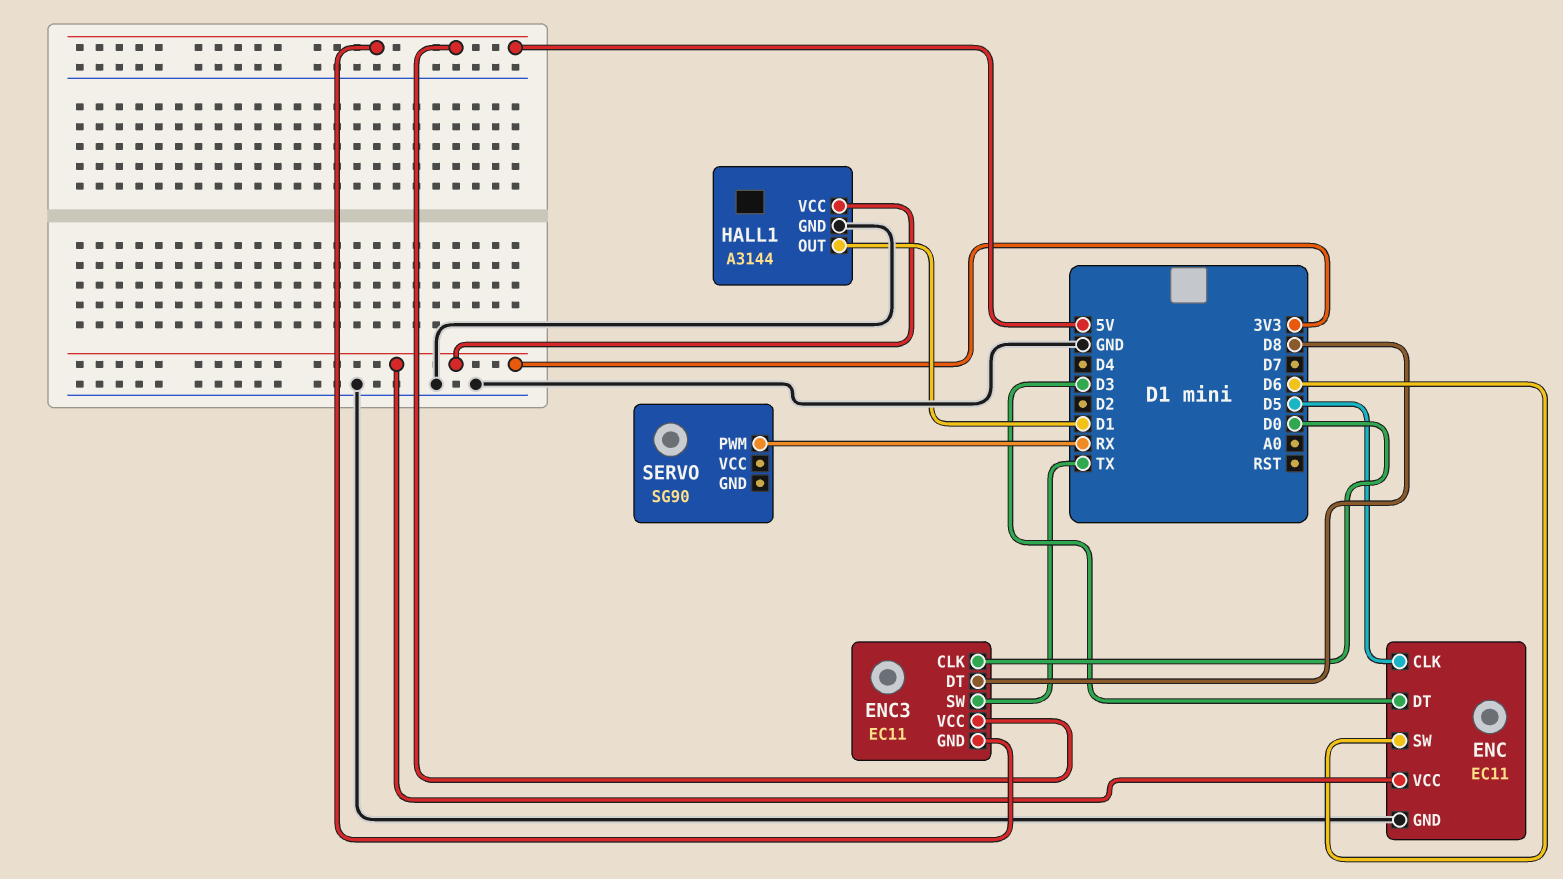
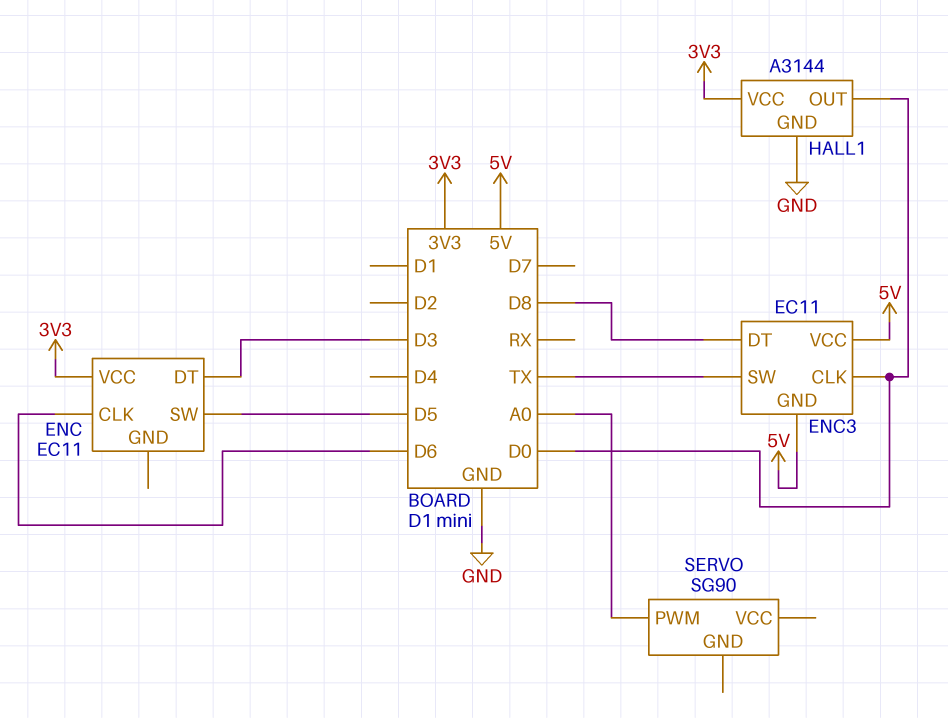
ENC pin CLK: D5 -> D6
ENC pin GND: GND -> none
ENC pin SW: D6 -> D5
HALL1 pin OUT: D1 -> D0
SERVO pin PWM: RX -> A0

